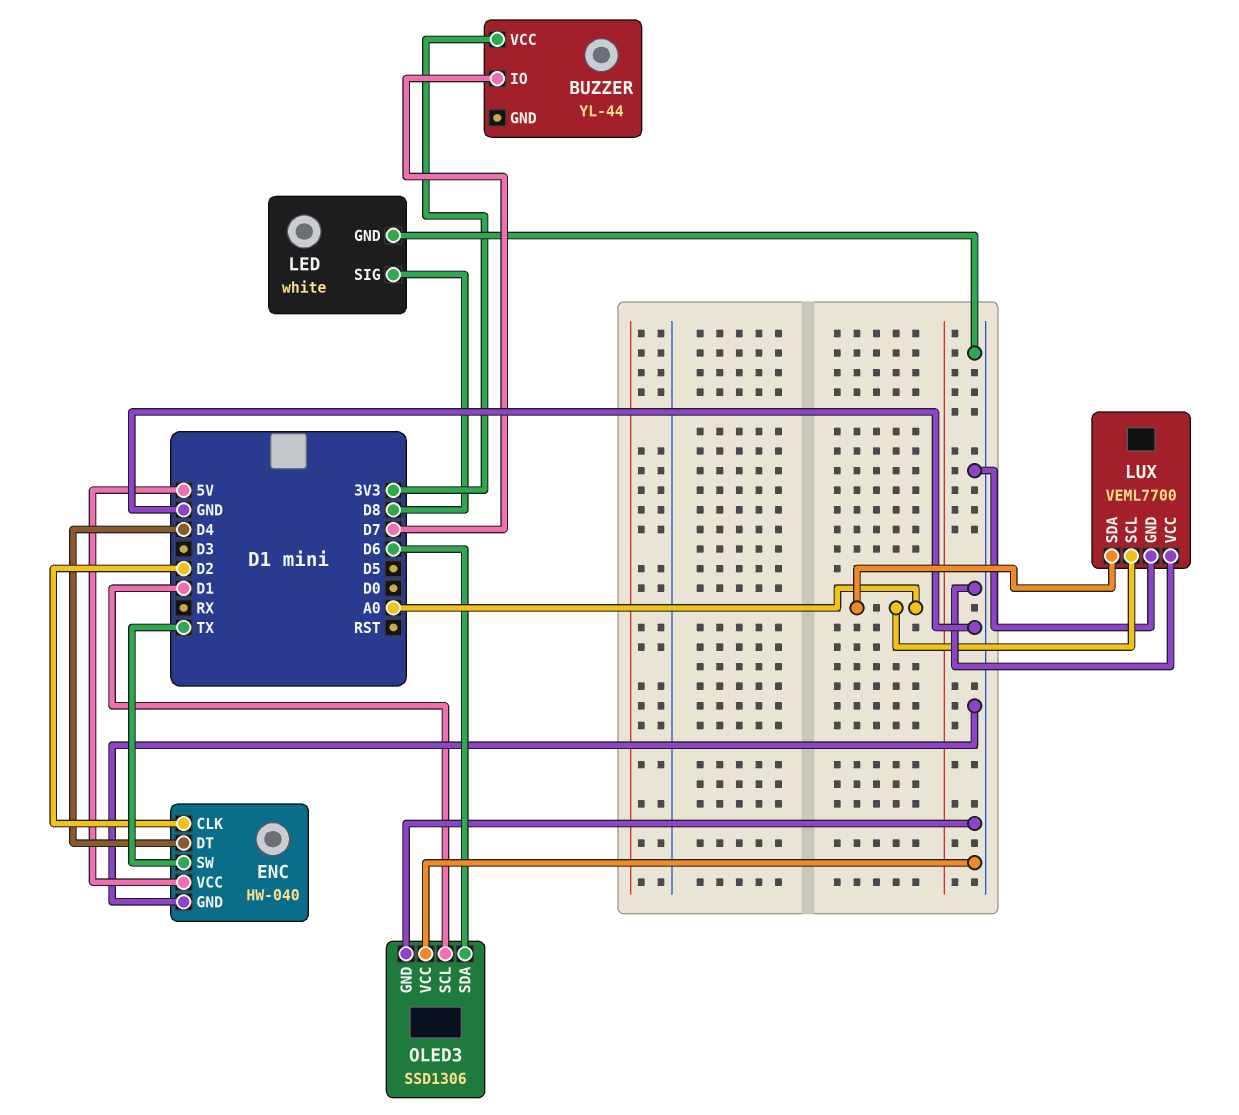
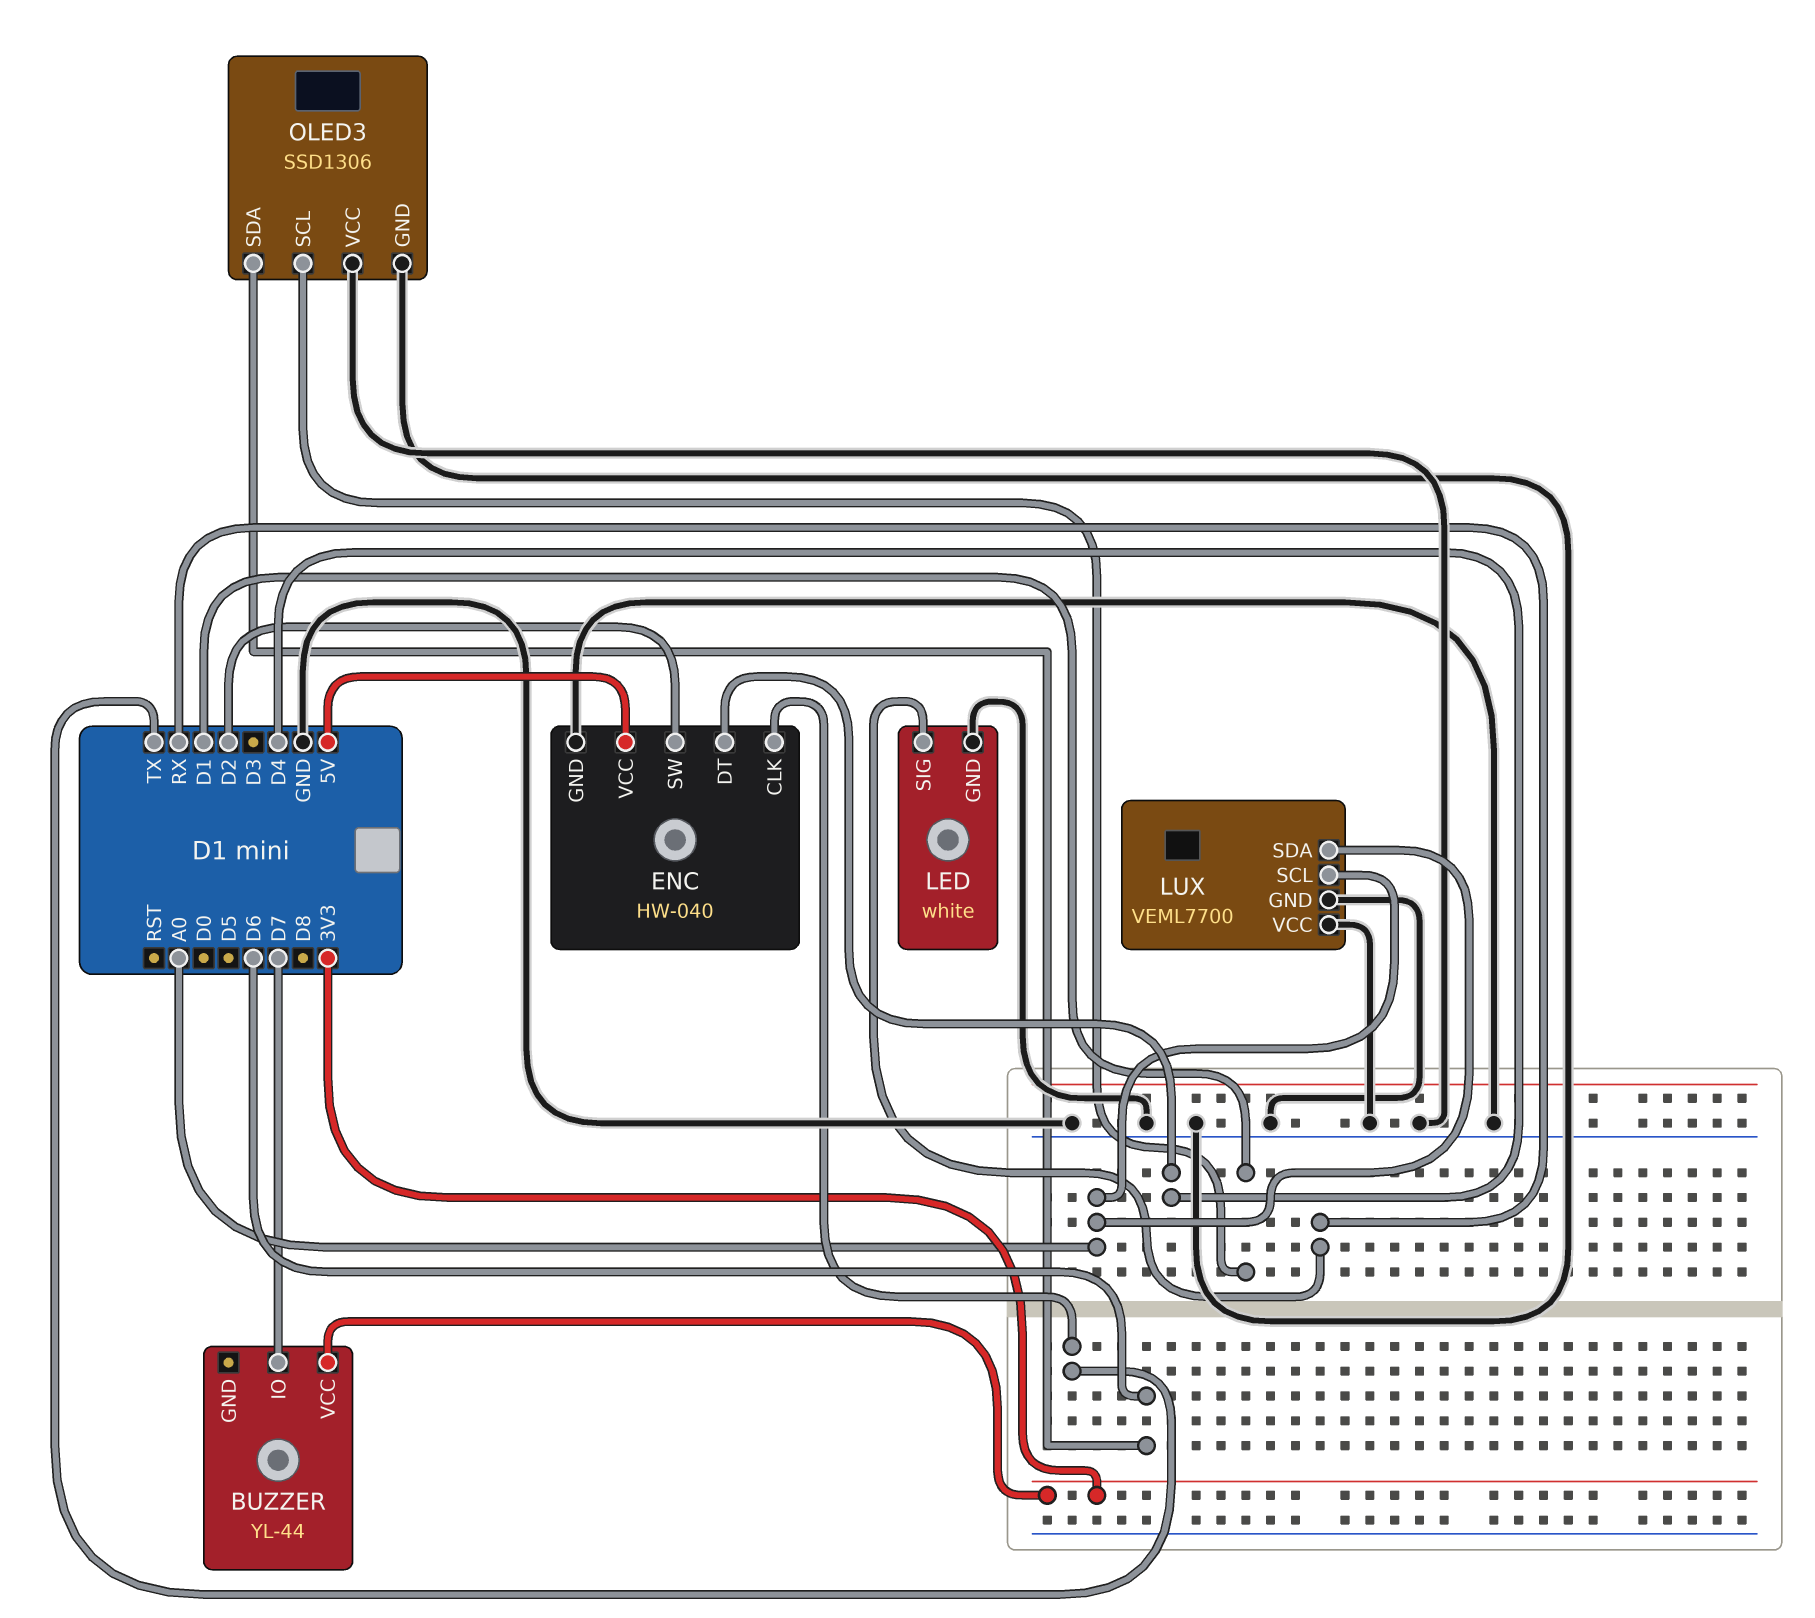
ENC pin CLK: D2 -> TX
ENC pin SW: TX -> D2
LED pin SIG: D8 -> RX

